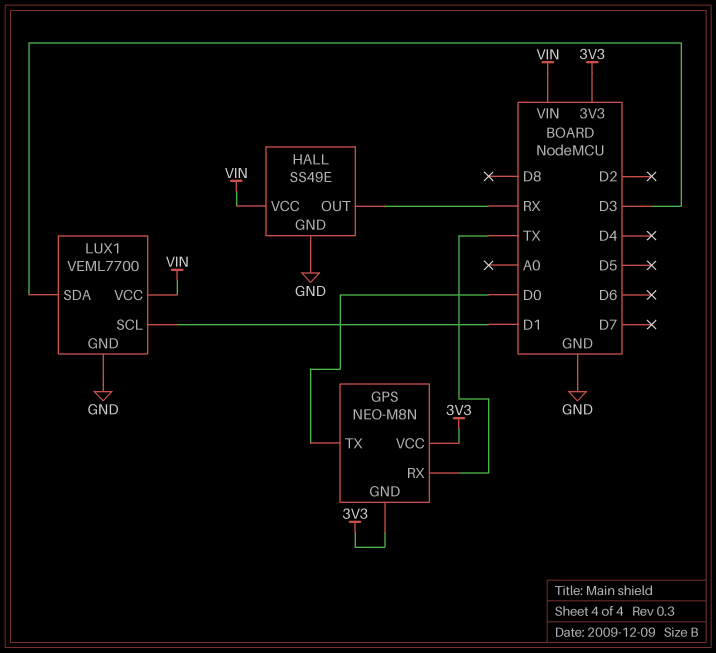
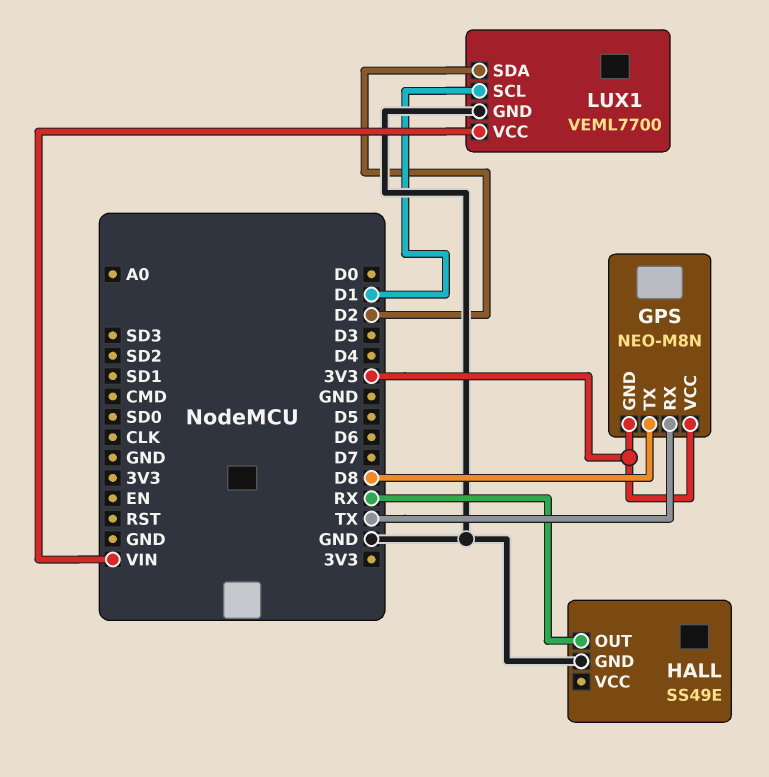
GPS pin TX: D0 -> D8
HALL pin VCC: VIN -> none
LUX1 pin SDA: D3 -> D2

